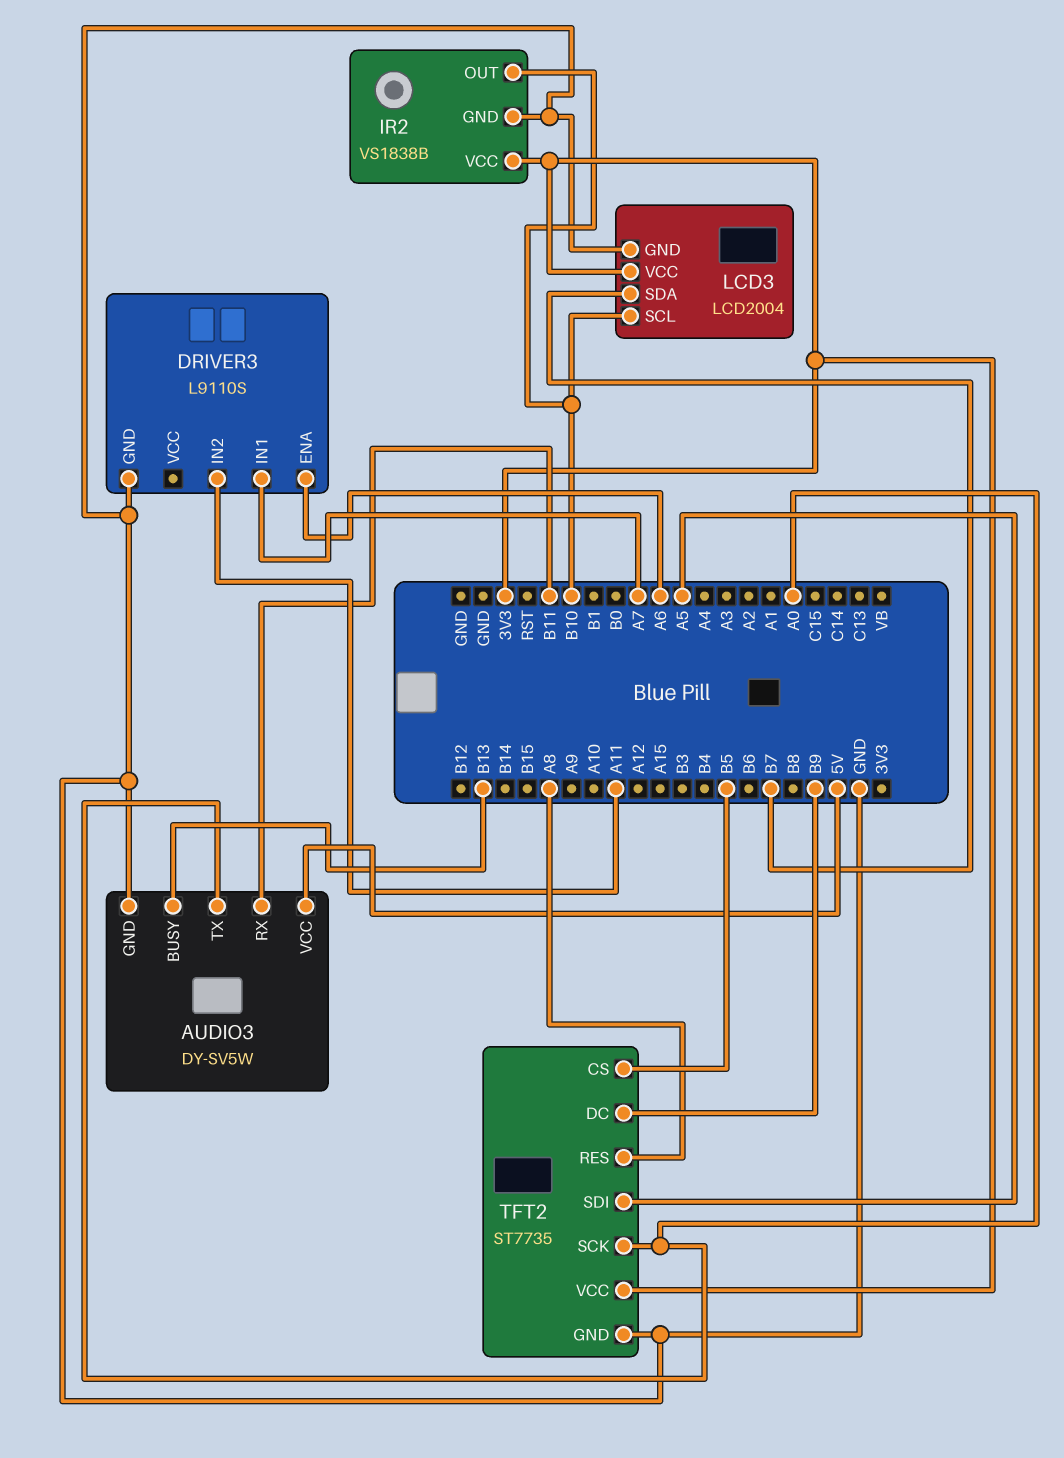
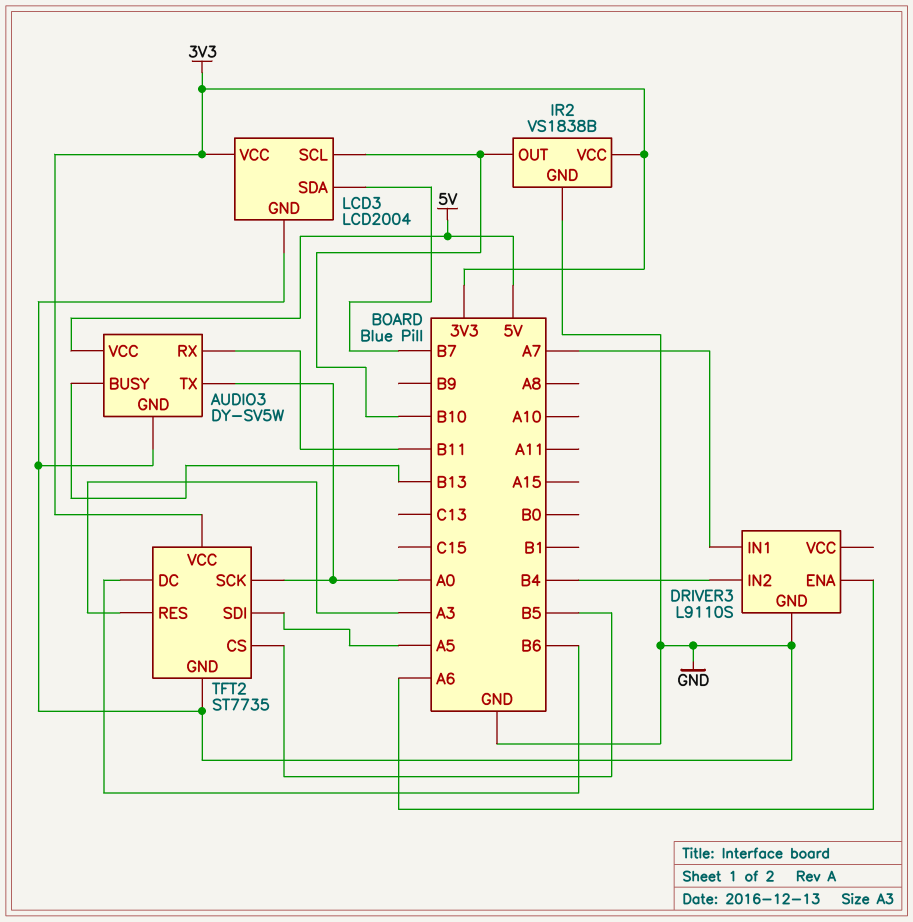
DRIVER3 pin IN2: A11 -> B4
TFT2 pin DC: B9 -> B6
TFT2 pin RES: A8 -> A3

